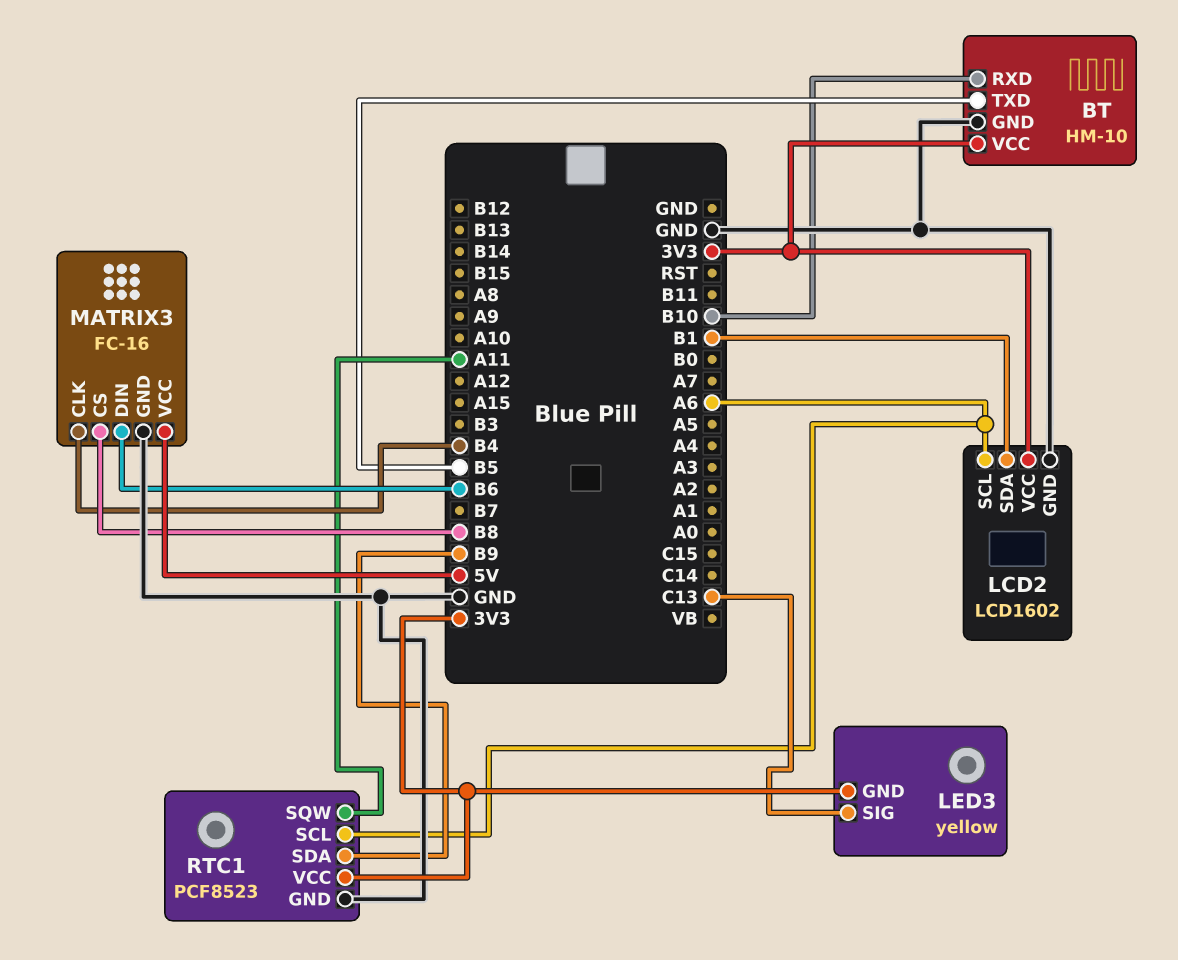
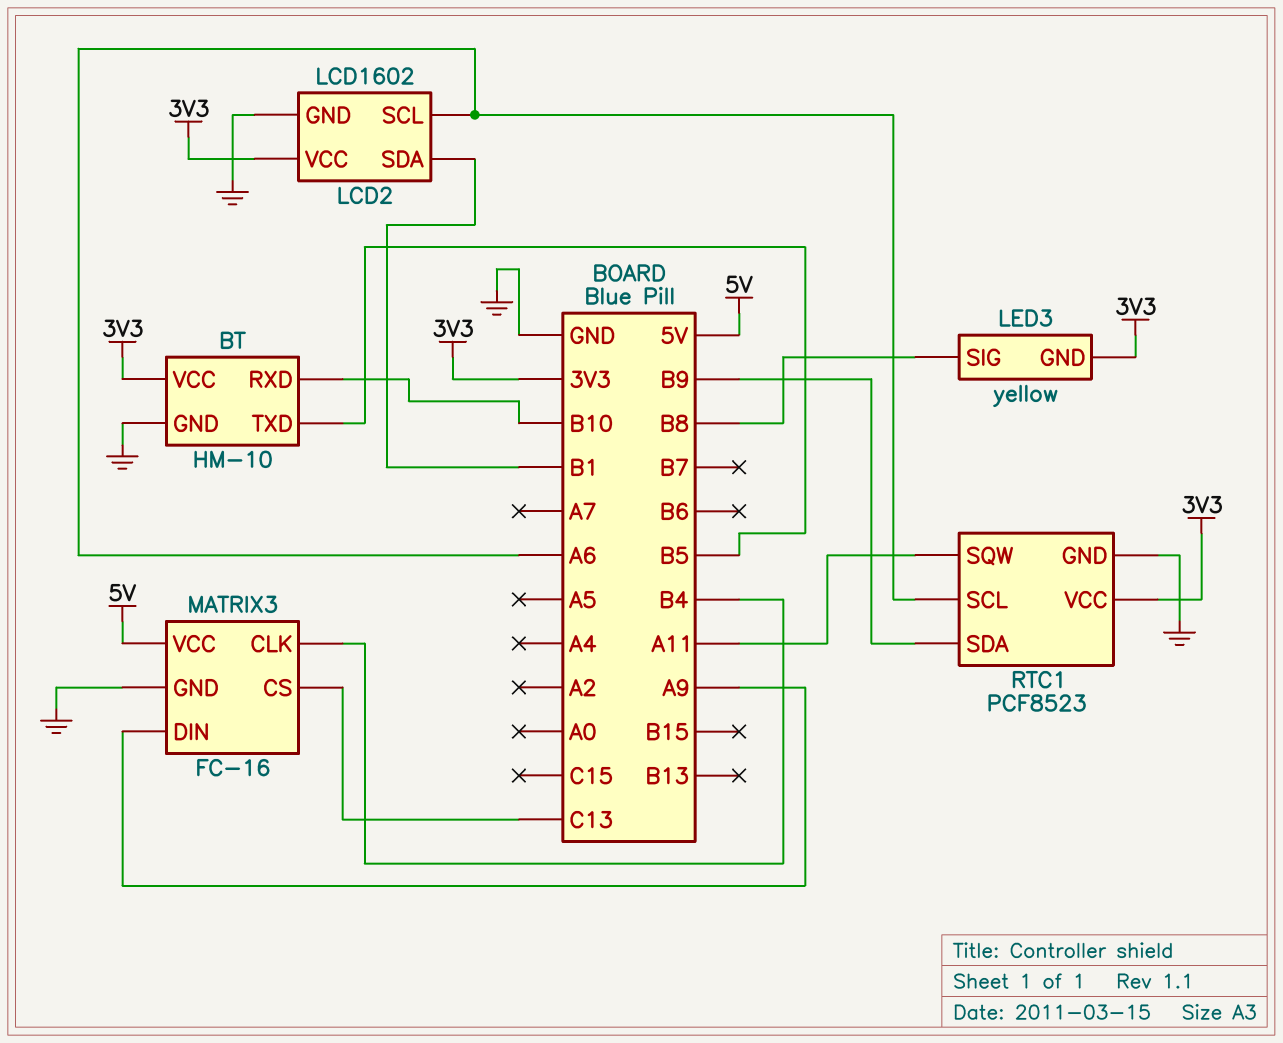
LED3 pin SIG: C13 -> B8
MATRIX3 pin CS: B8 -> C13
MATRIX3 pin DIN: B6 -> A9

